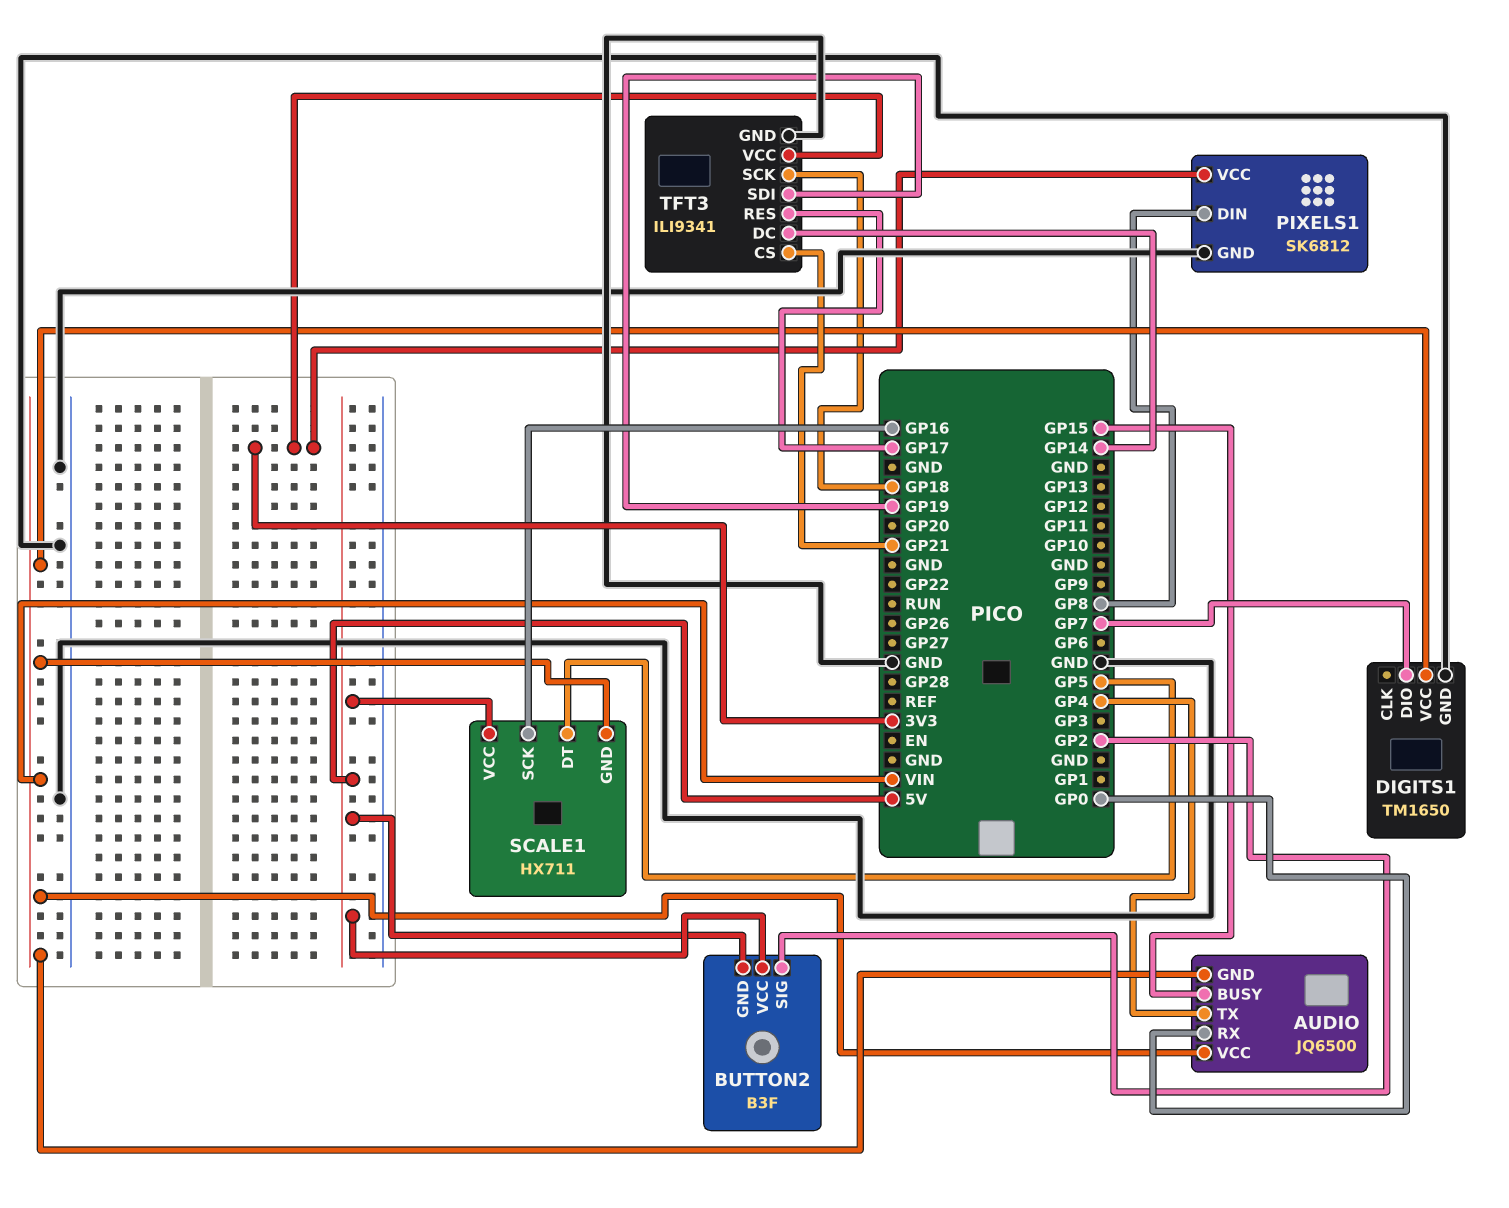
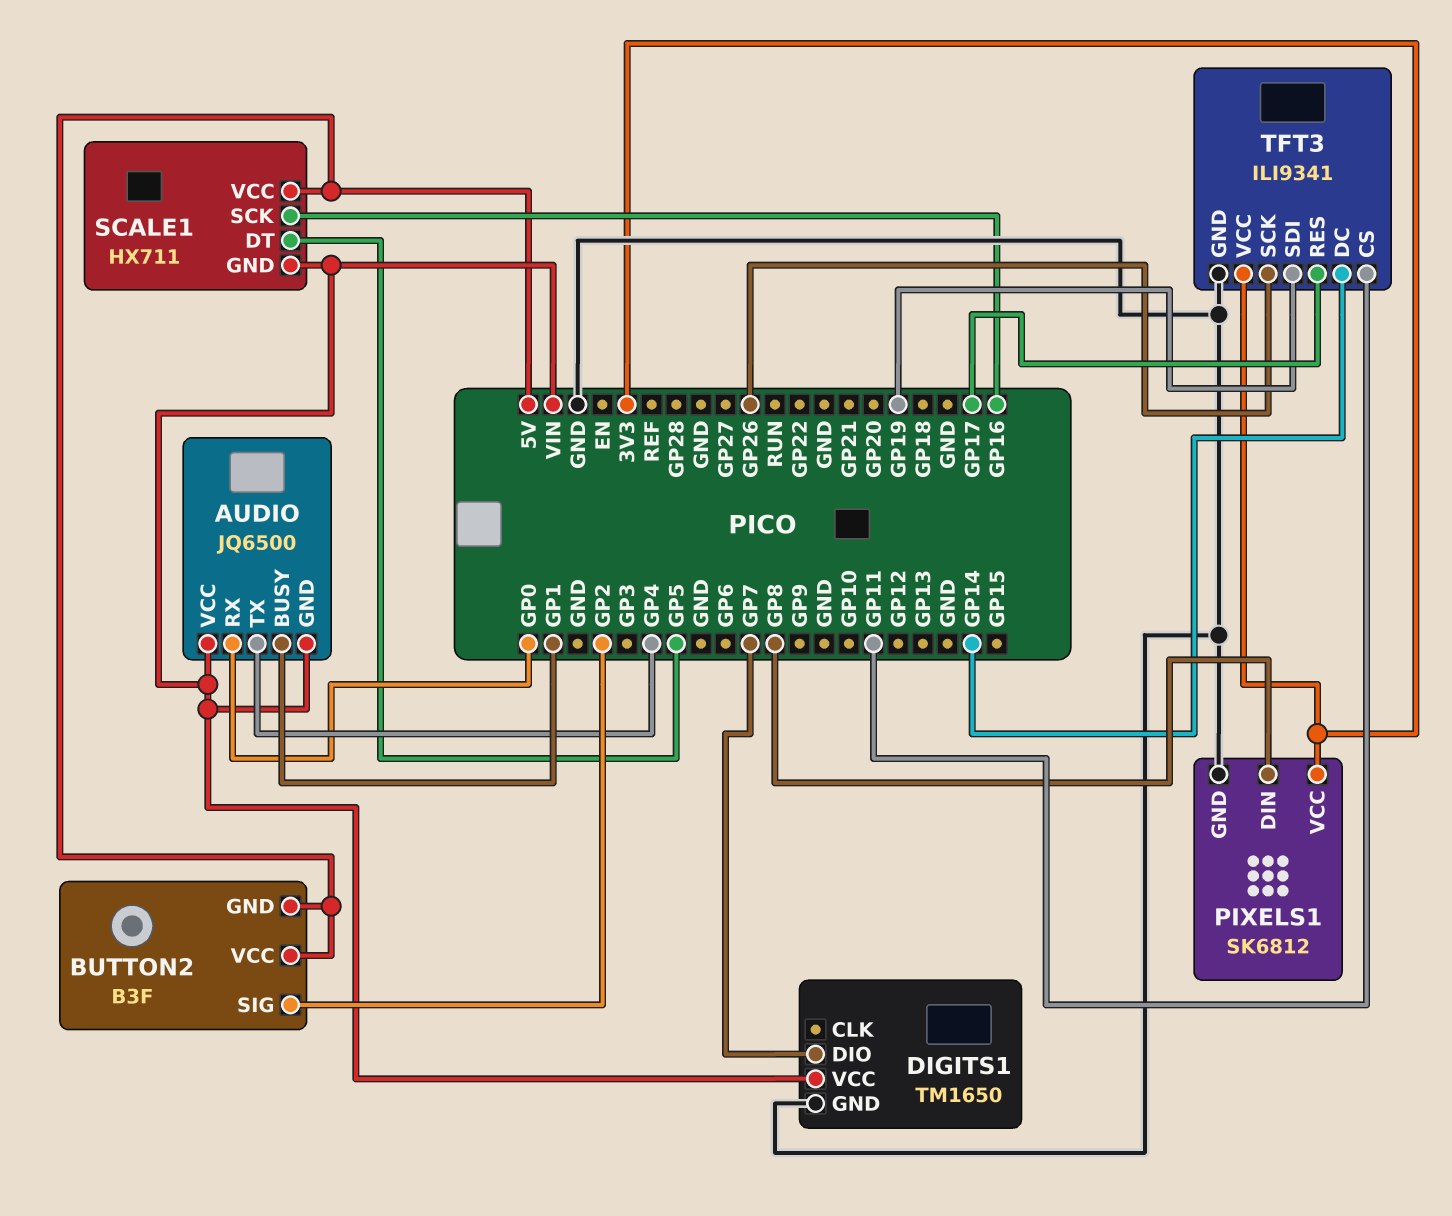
AUDIO pin BUSY: GP15 -> GP1
TFT3 pin CS: GP21 -> GP11
TFT3 pin SCK: GP18 -> GP26

